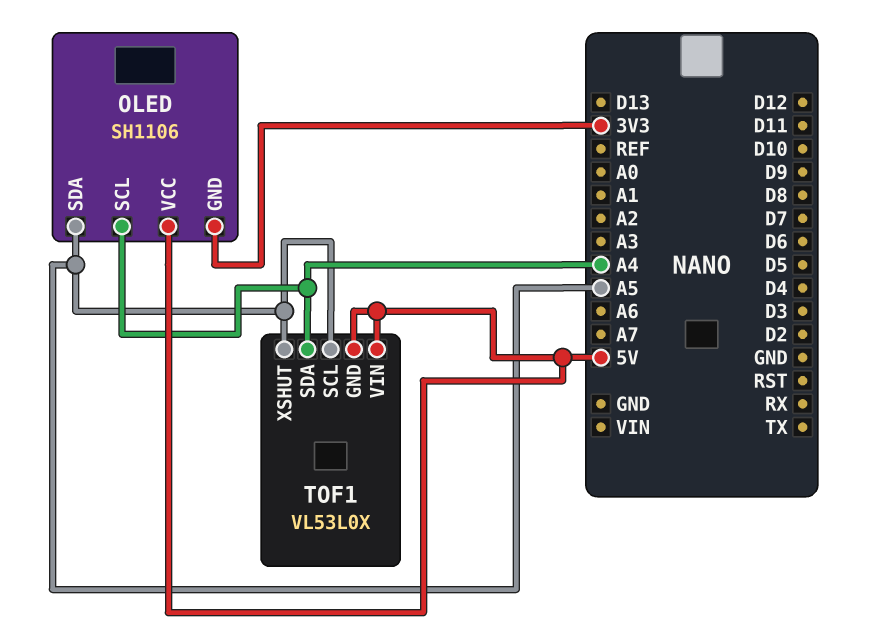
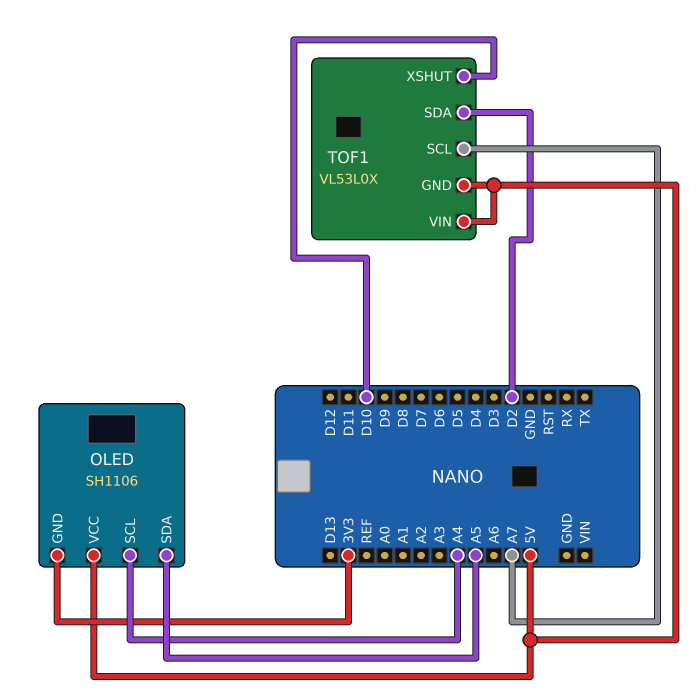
TOF1 pin SCL: A5 -> A7
TOF1 pin SDA: A4 -> D2
TOF1 pin XSHUT: A5 -> D10

